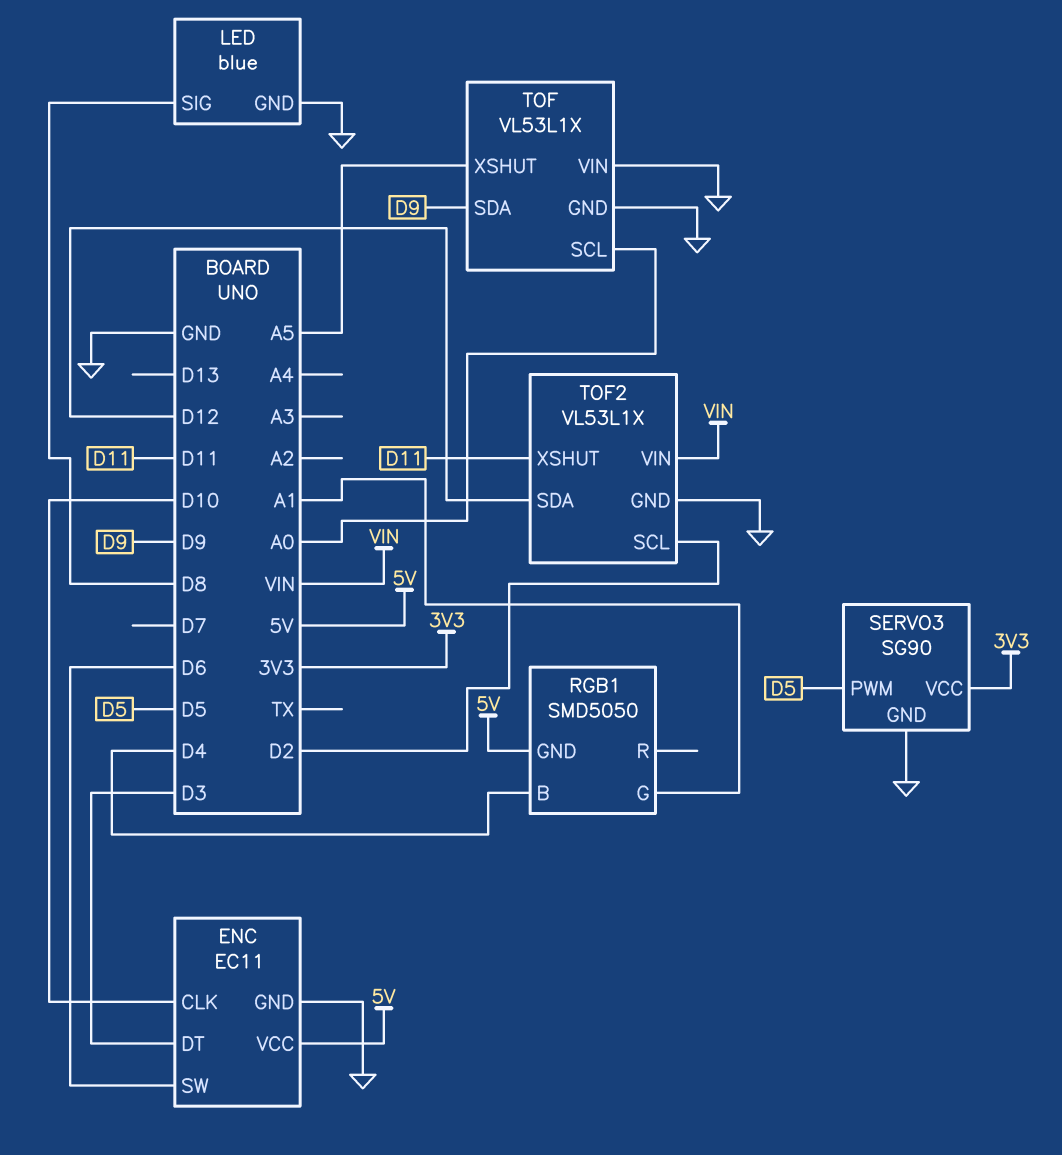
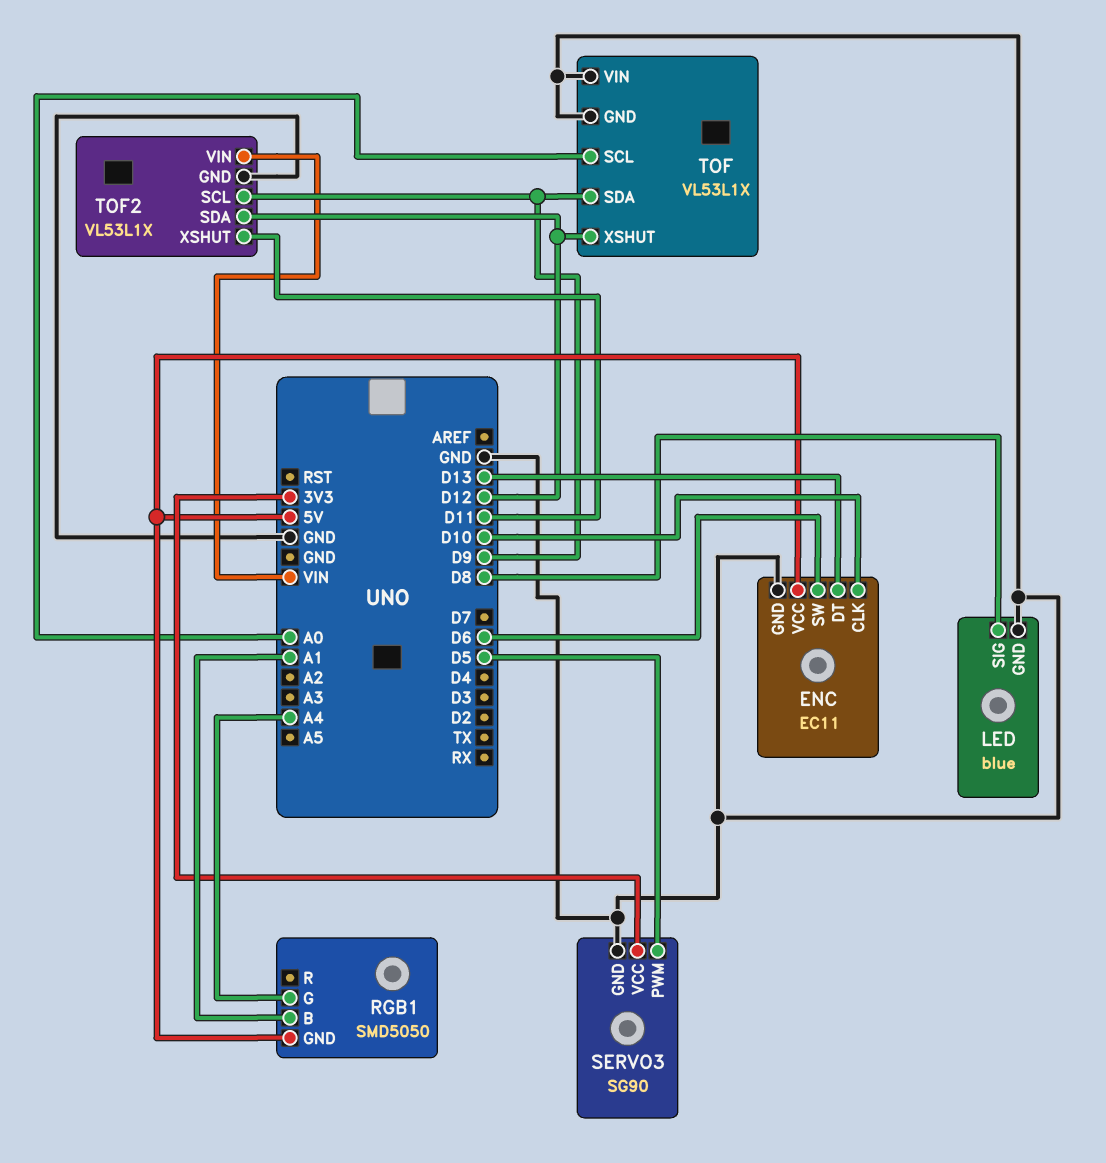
ENC pin DT: D3 -> D13
RGB1 pin B: D4 -> A1
RGB1 pin G: A1 -> A4
TOF pin XSHUT: A5 -> D12
TOF2 pin SCL: D2 -> D9

